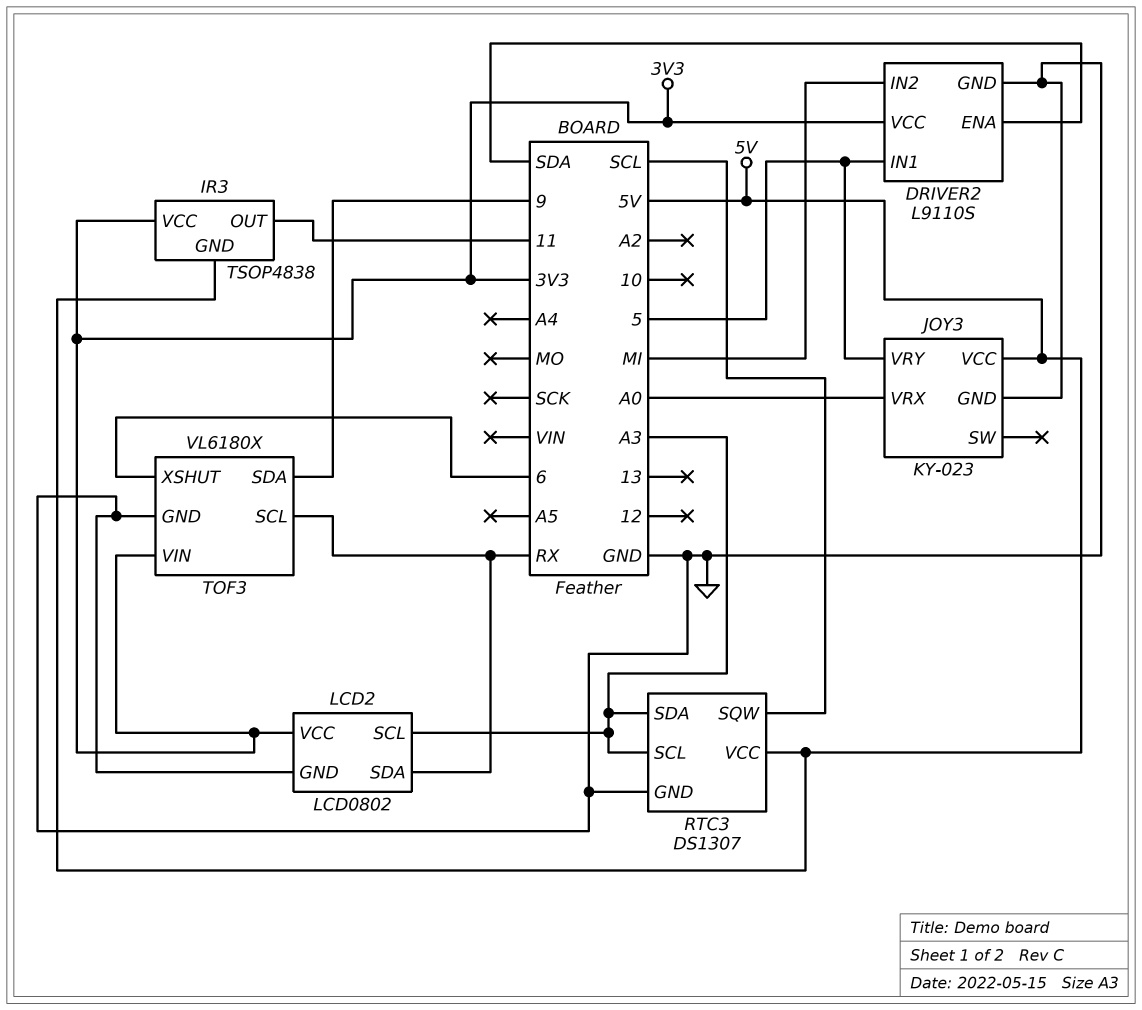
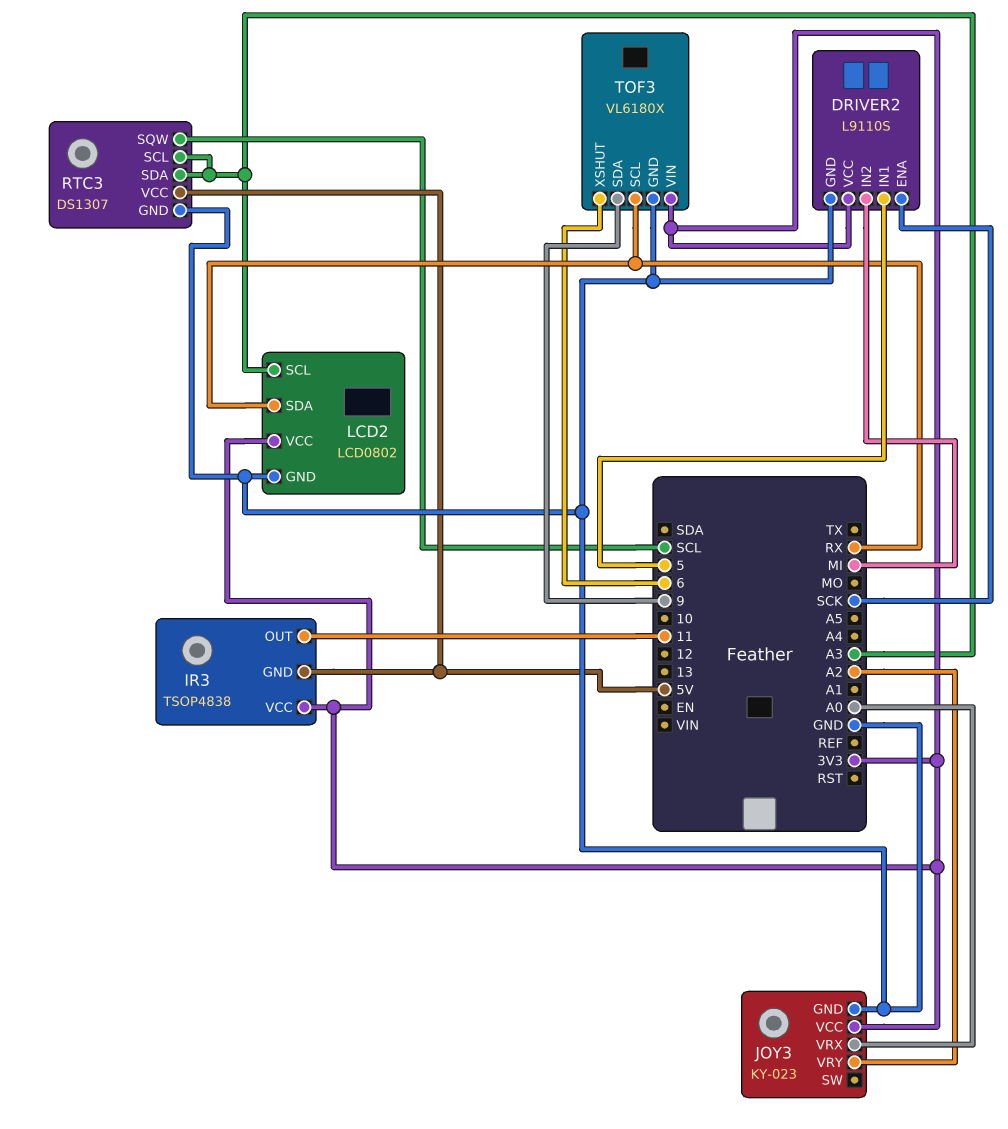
DRIVER2 pin ENA: SDA -> SCK
JOY3 pin VCC: 5V -> 3V3
JOY3 pin VRY: 5 -> A2

